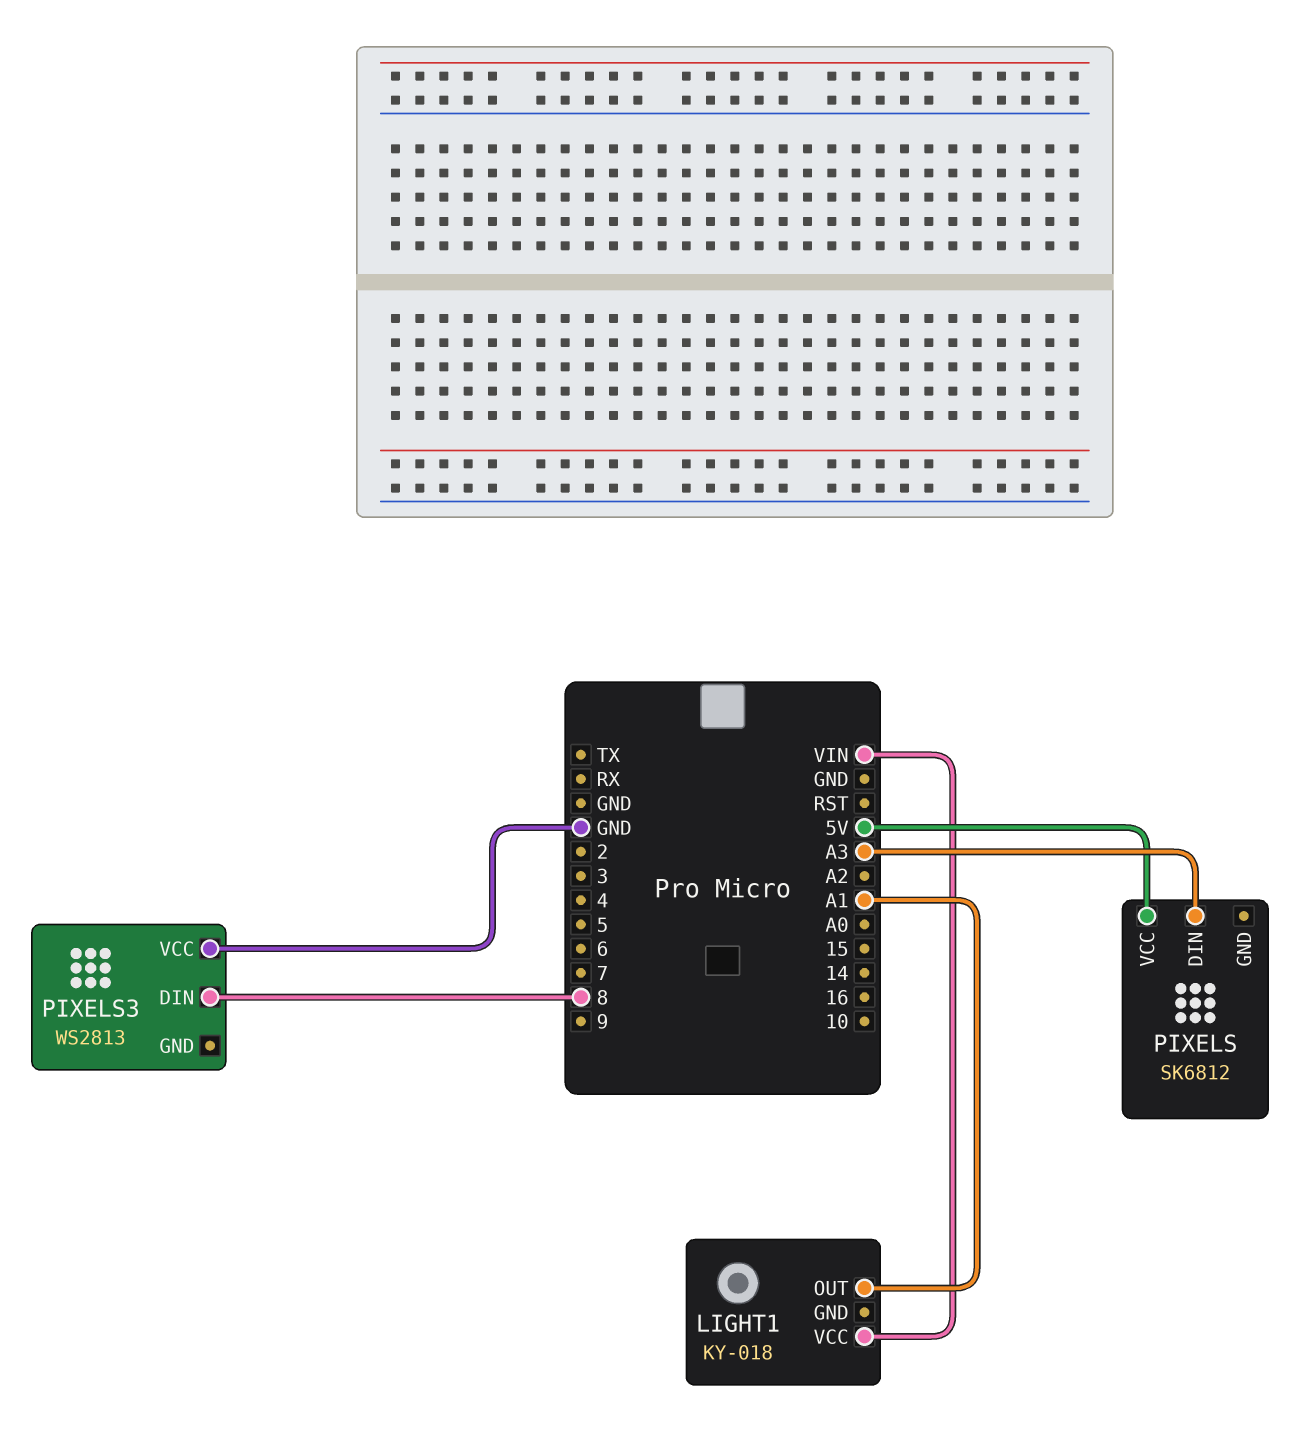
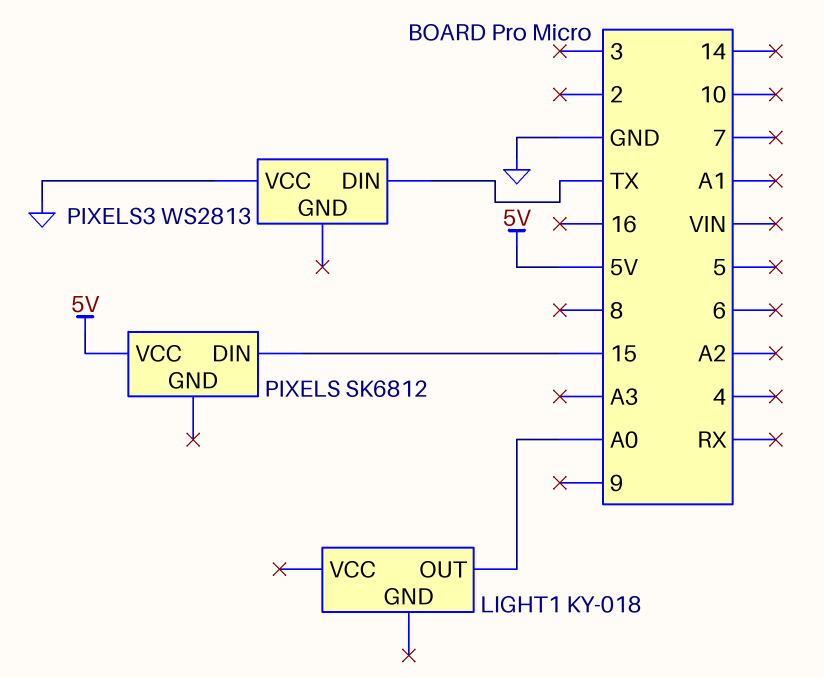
LIGHT1 pin OUT: A1 -> A0
LIGHT1 pin VCC: VIN -> none
PIXELS pin DIN: A3 -> 15
PIXELS3 pin DIN: 8 -> TX

